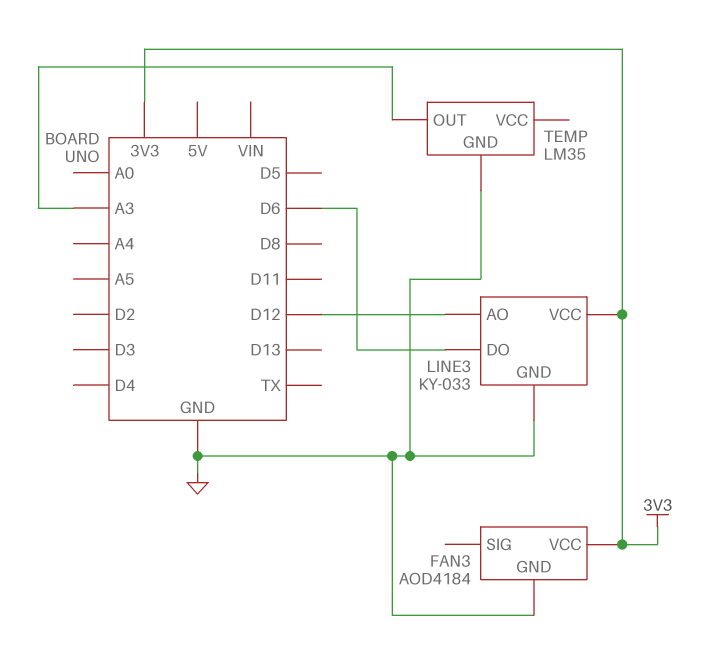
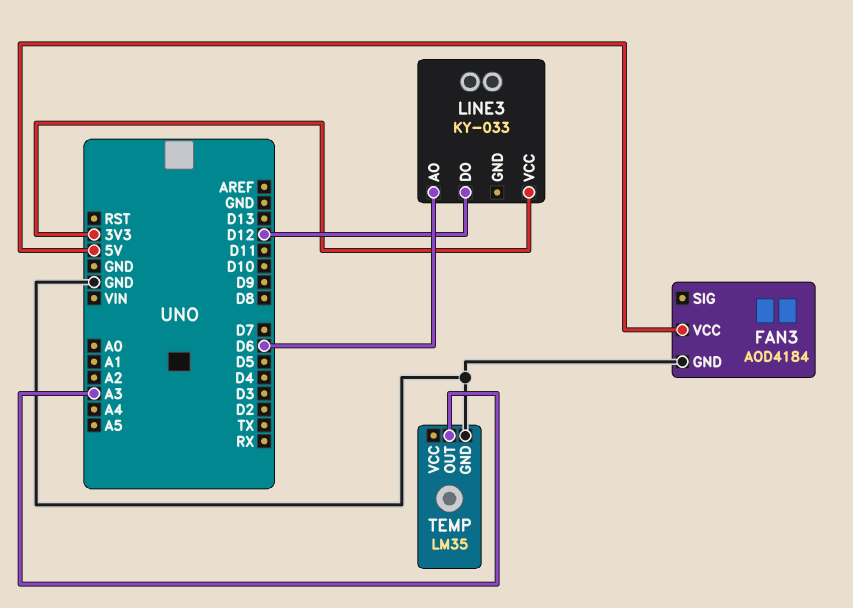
FAN3 pin VCC: 3V3 -> 5V
LINE3 pin AO: D12 -> D6
LINE3 pin DO: D6 -> D12
LINE3 pin GND: GND -> none

